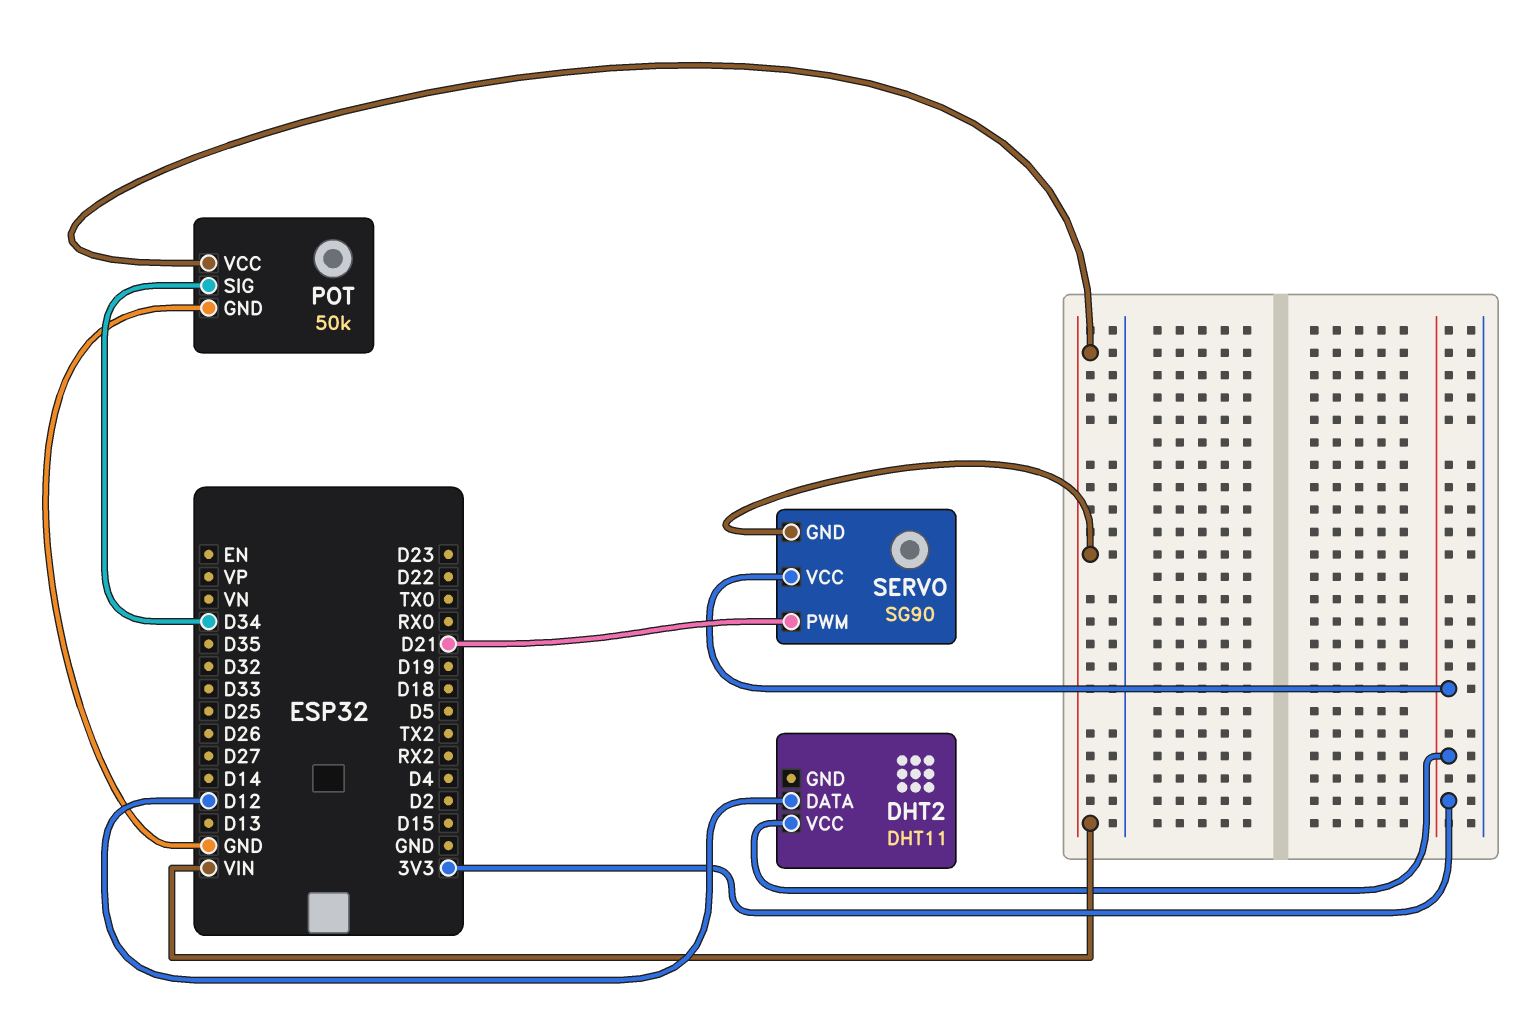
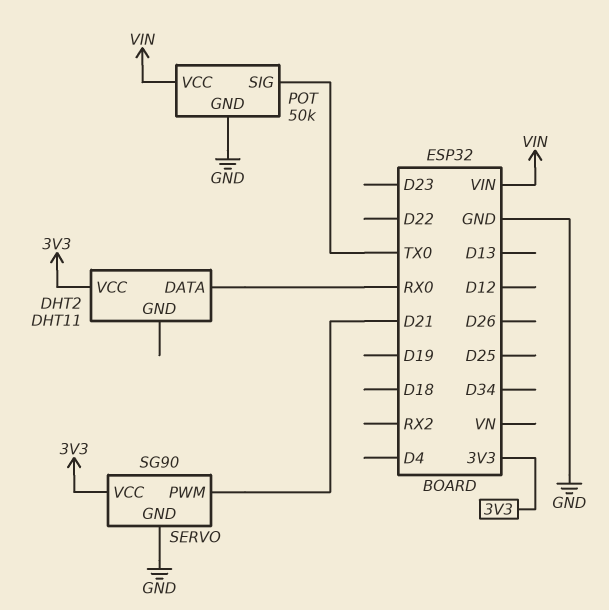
DHT2 pin DATA: D12 -> RX0
POT pin SIG: D34 -> TX0
SERVO pin GND: VIN -> GND

